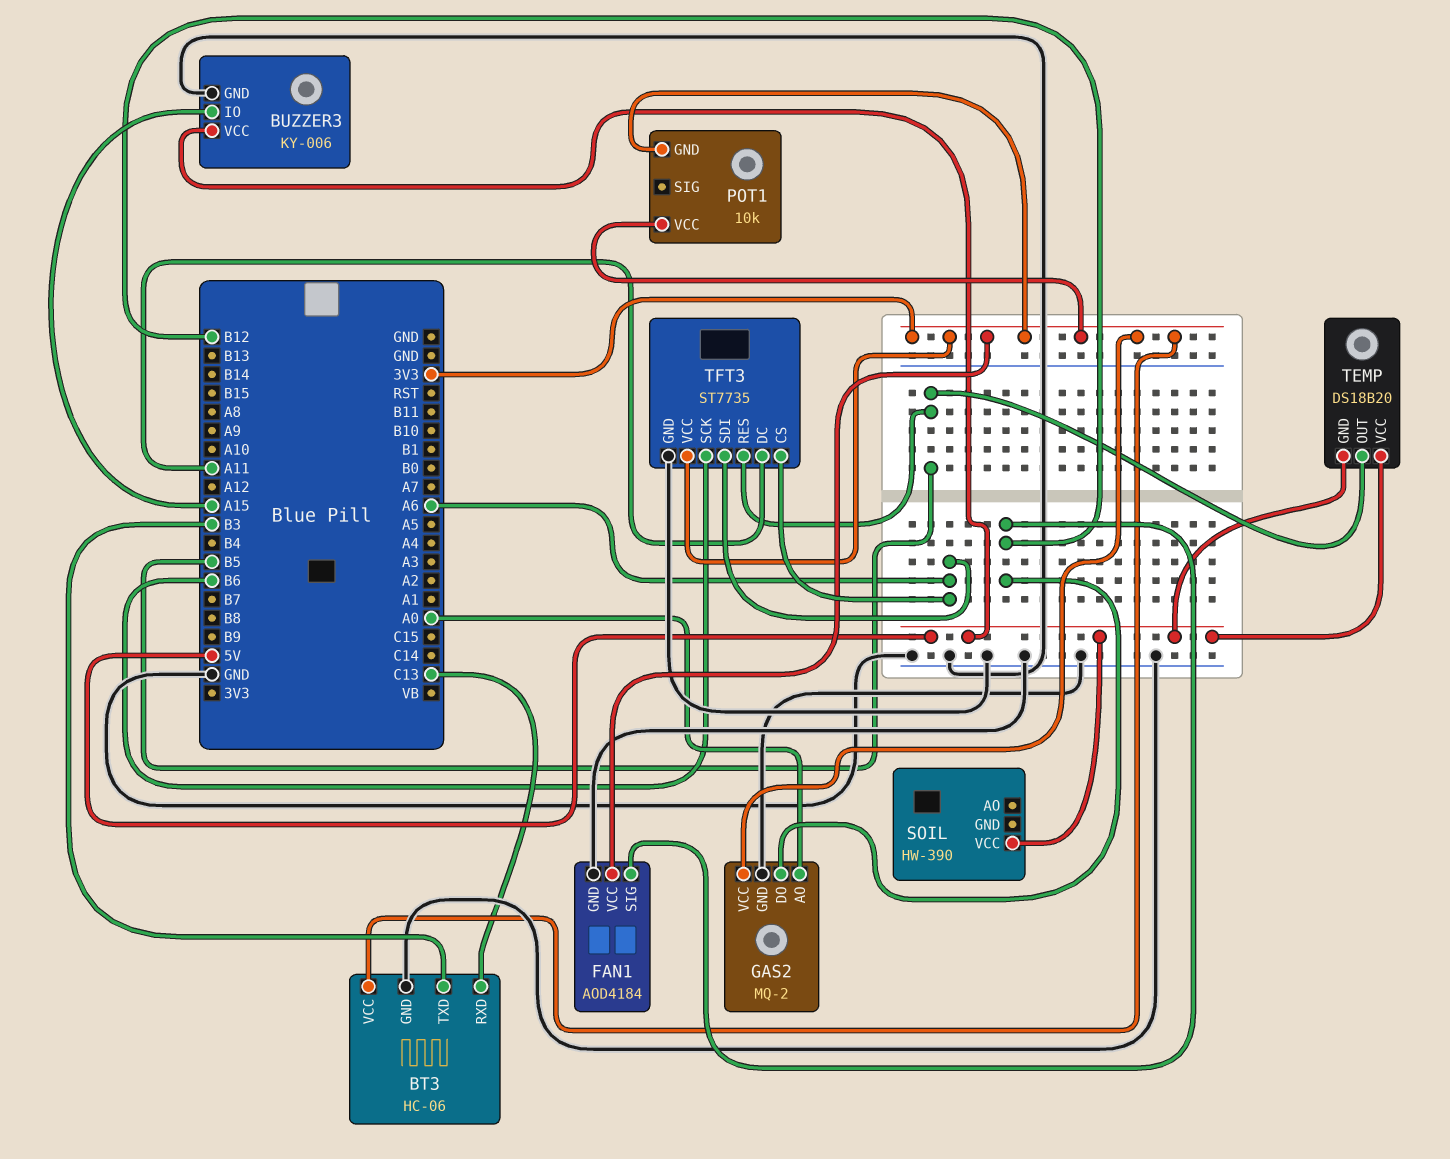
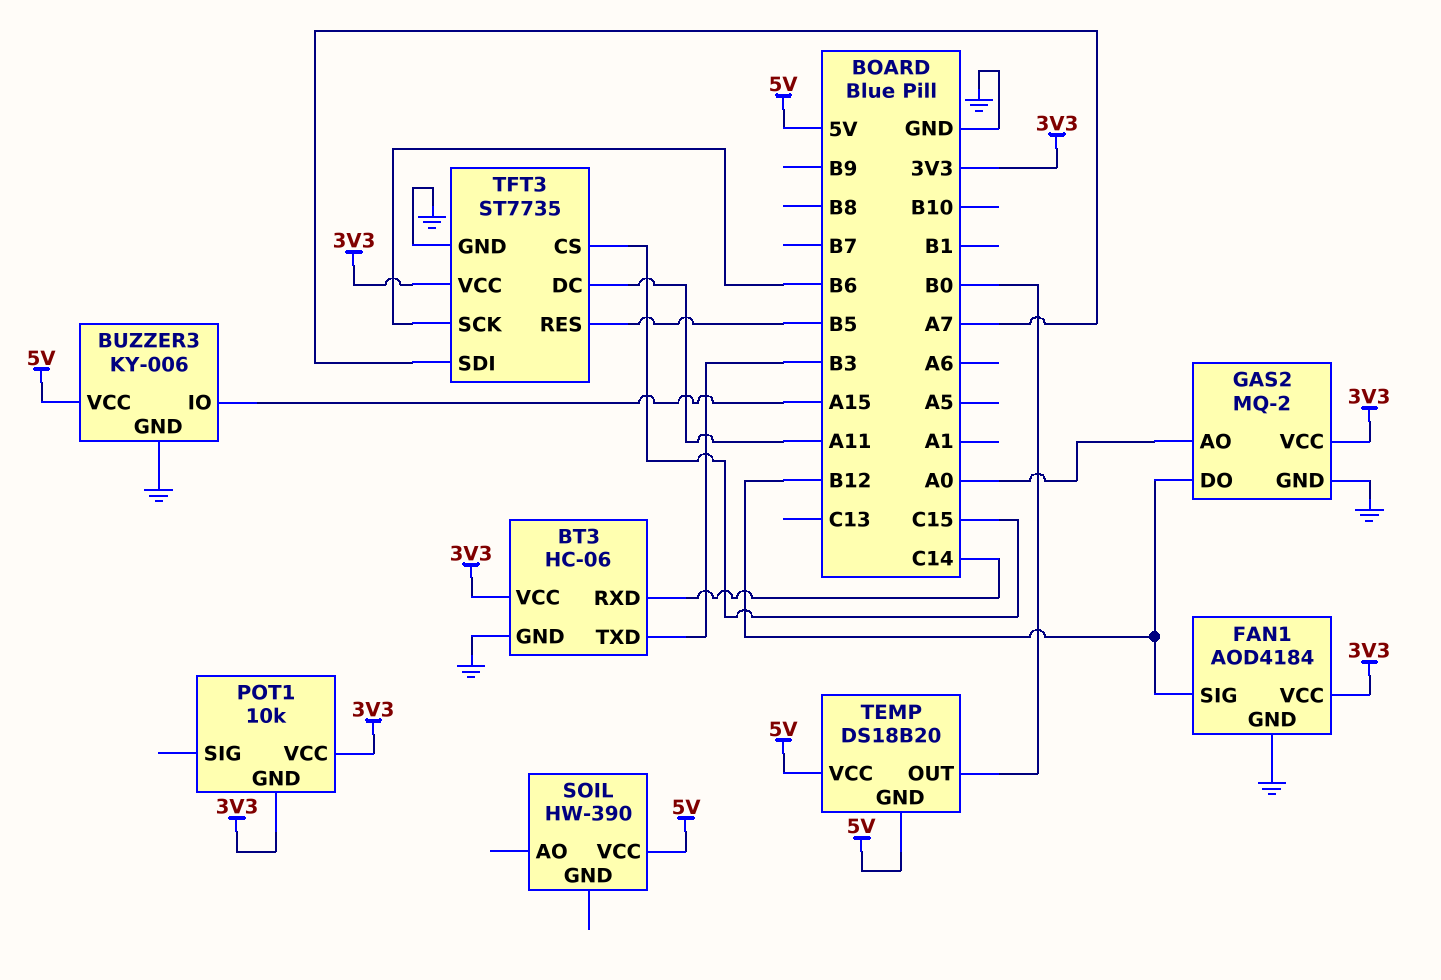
BT3 pin RXD: C13 -> C14
TEMP pin OUT: B5 -> B0
TFT3 pin CS: A6 -> C15
TFT3 pin SDI: A6 -> A7

